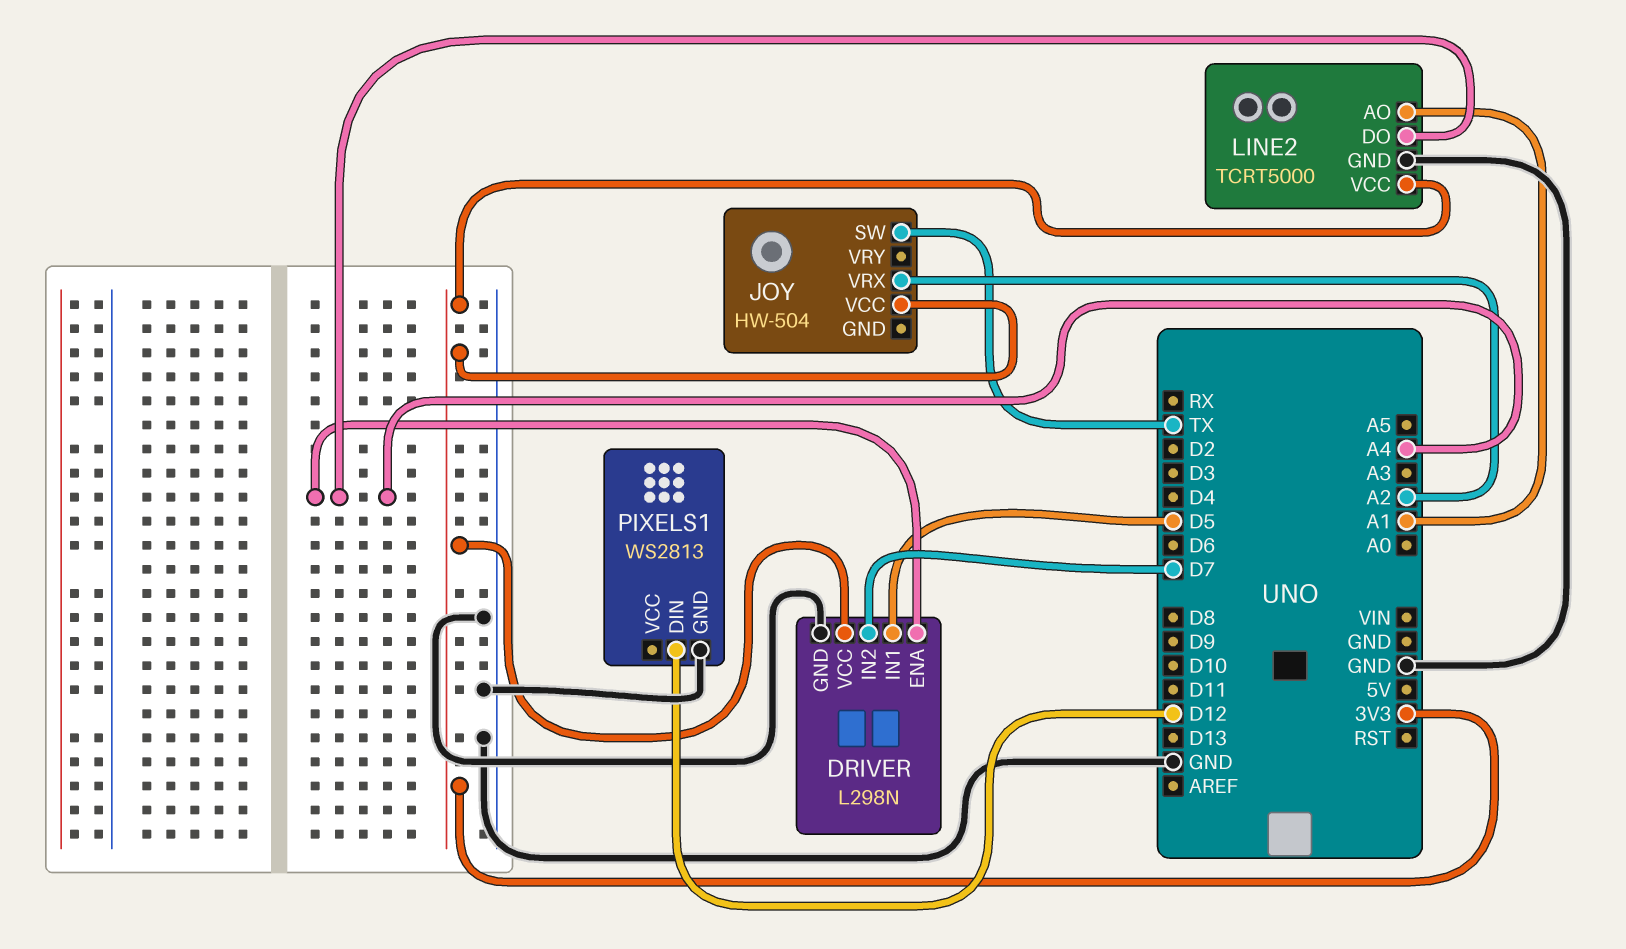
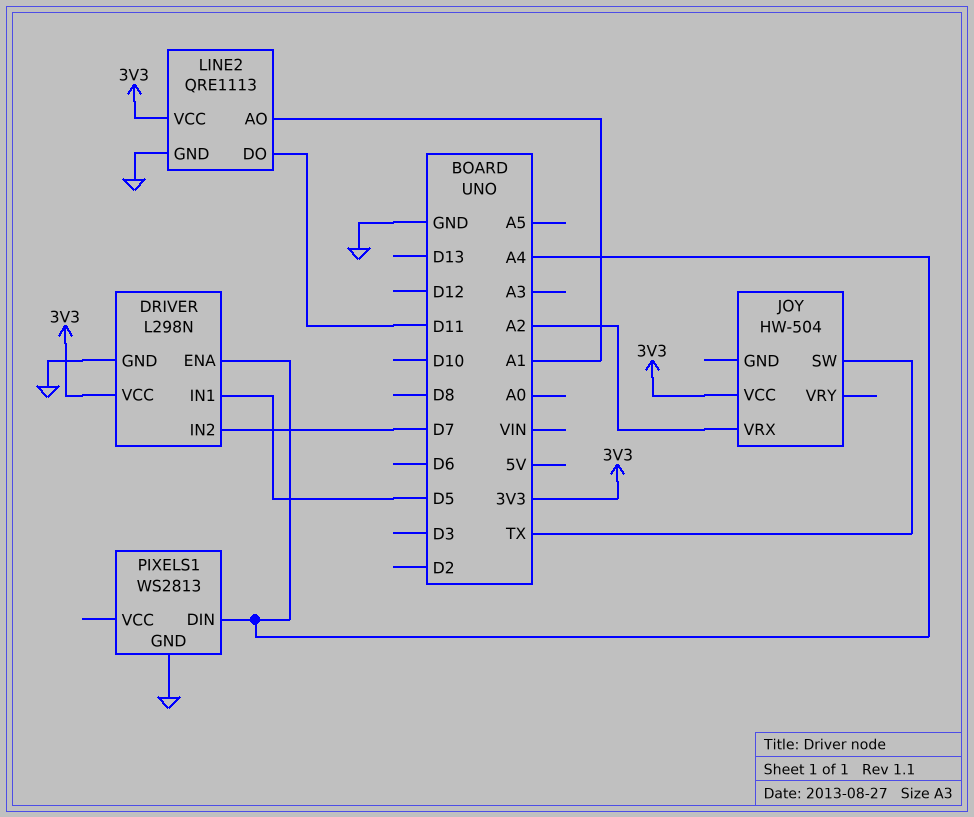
LINE2: TCRT5000 -> QRE1113
LINE2 pin DO: A4 -> D11
PIXELS1 pin DIN: D12 -> A4

